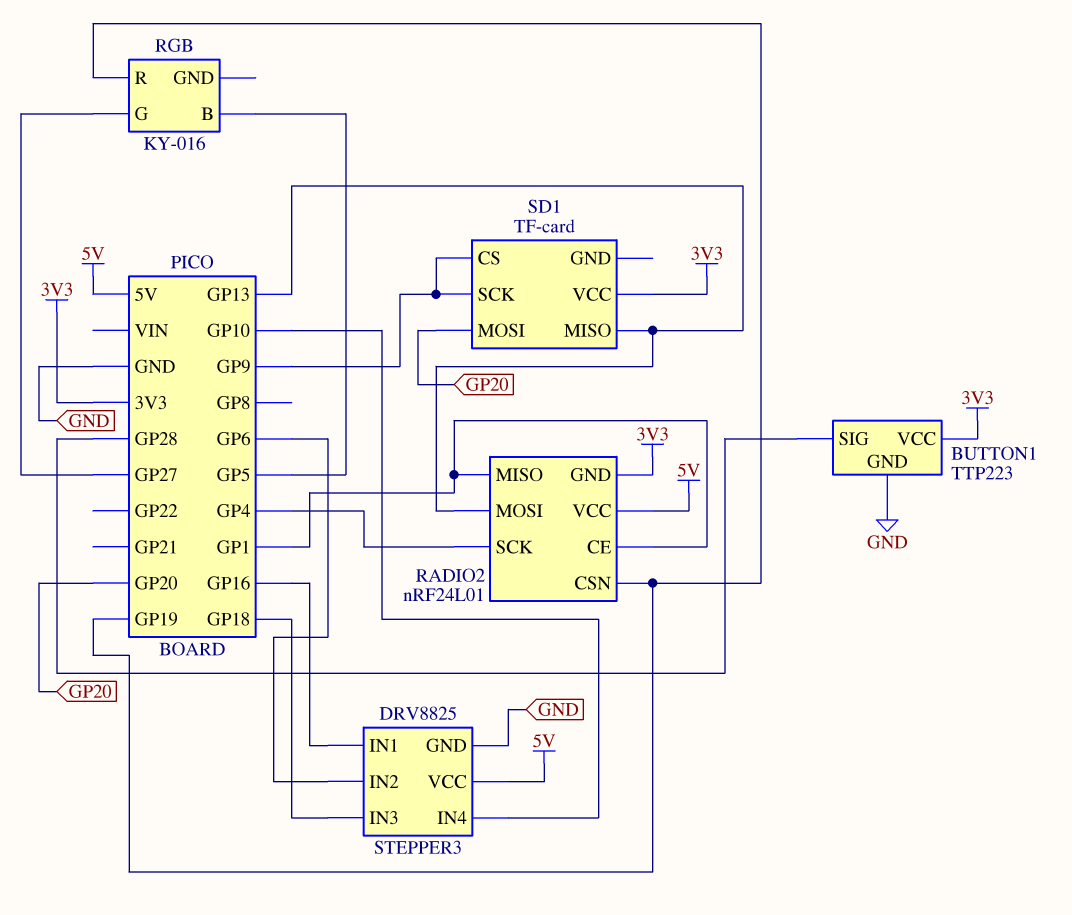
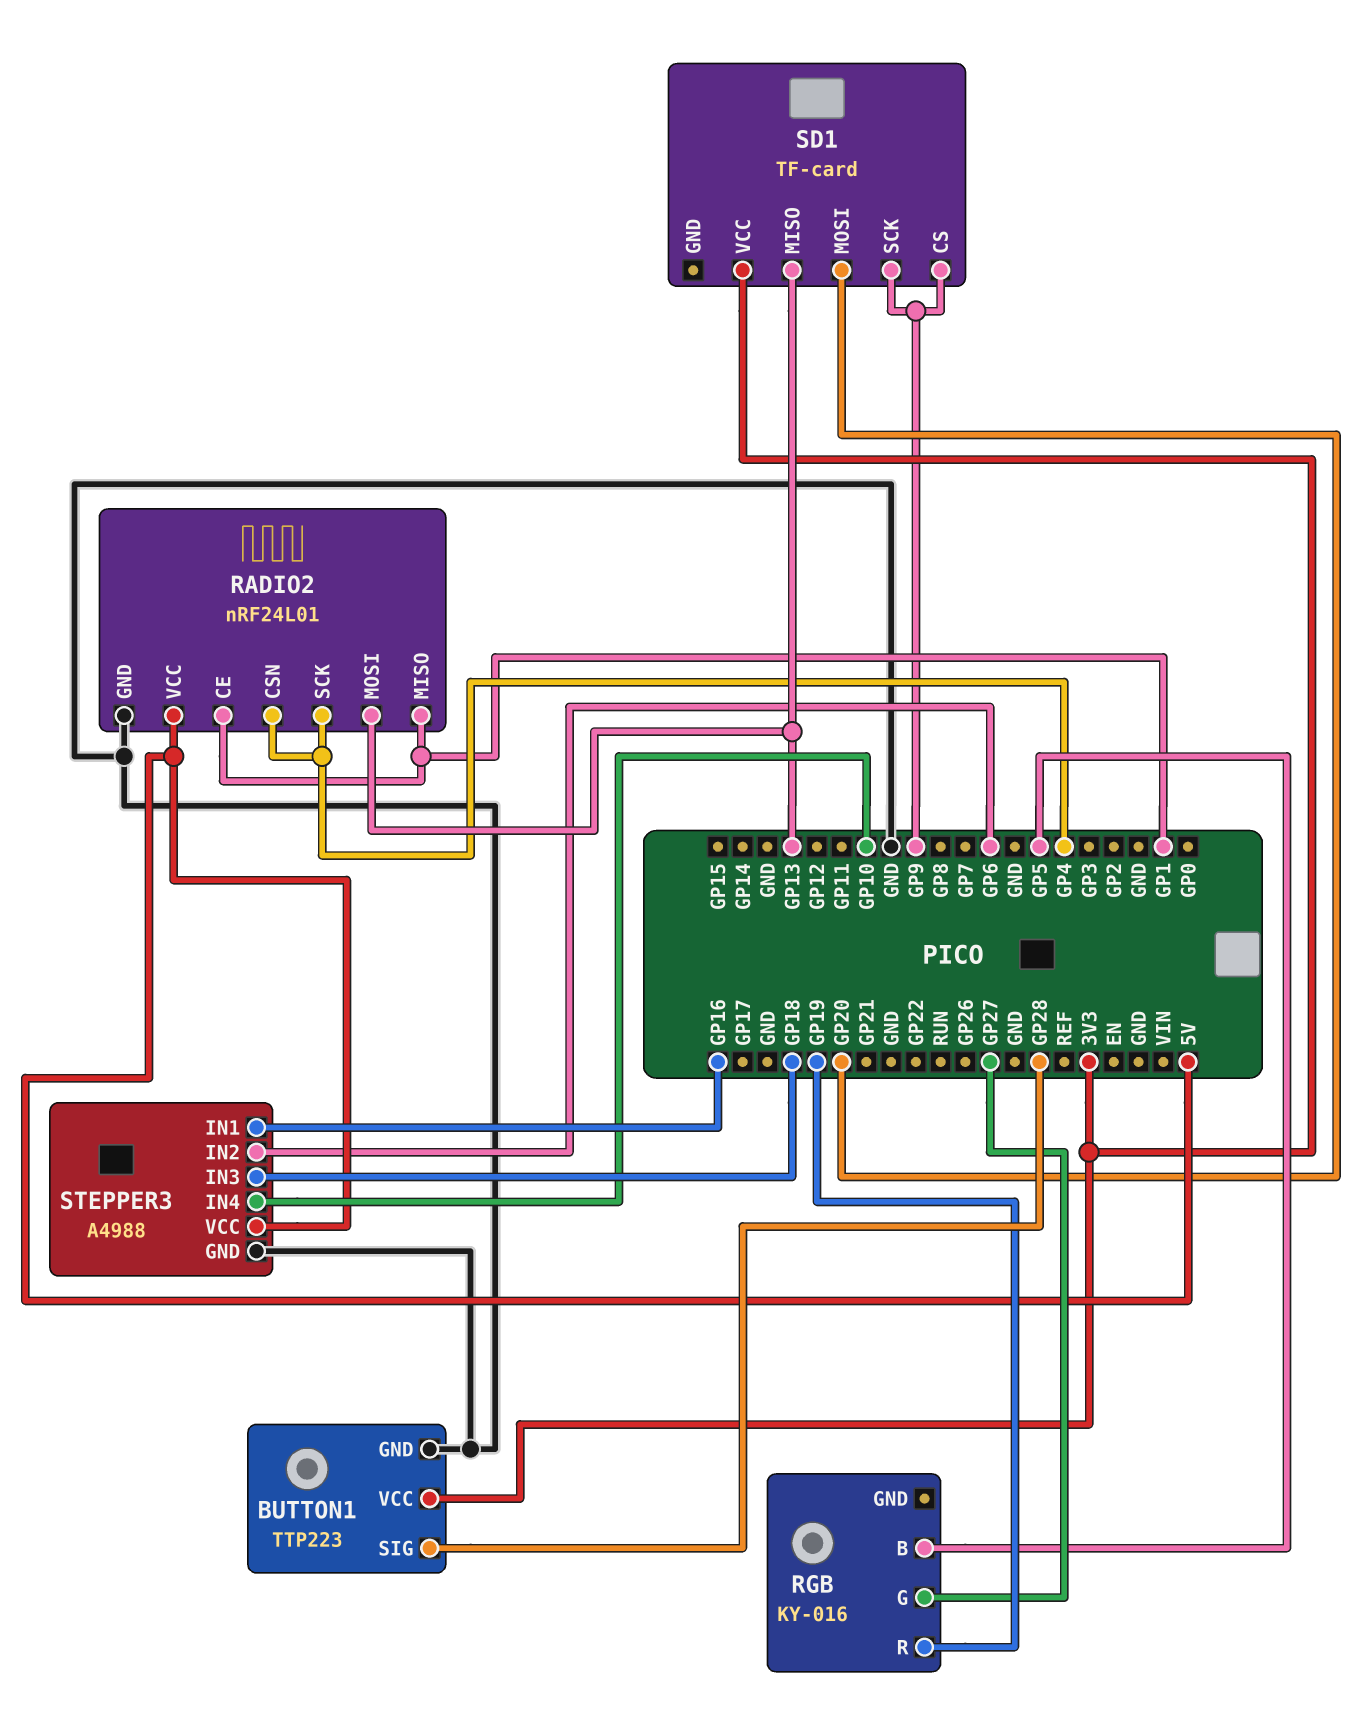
RADIO2 pin CSN: GP19 -> GP4
RADIO2 pin GND: 3V3 -> GND
STEPPER3: DRV8825 -> A4988

